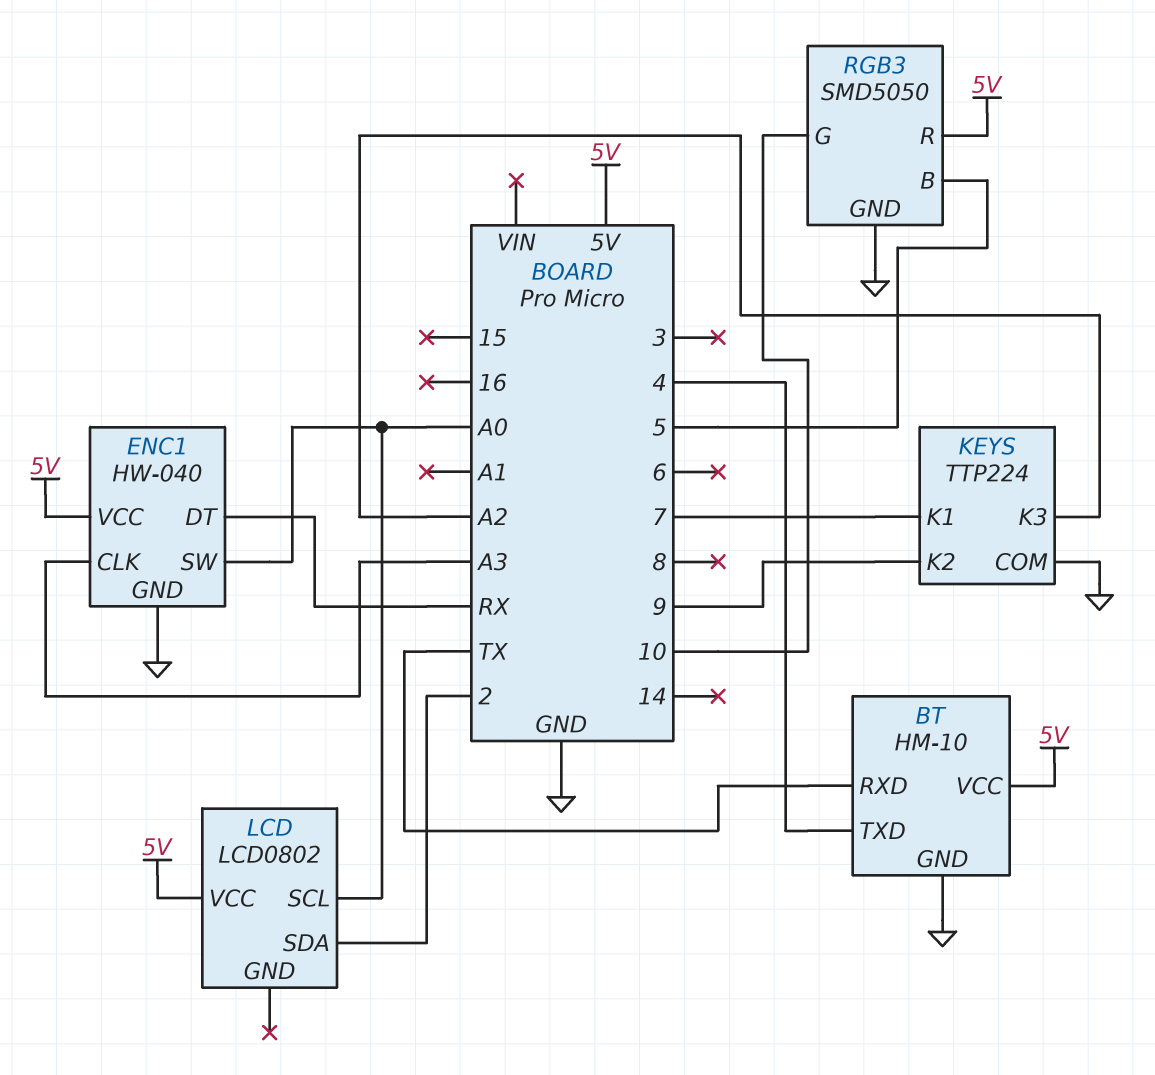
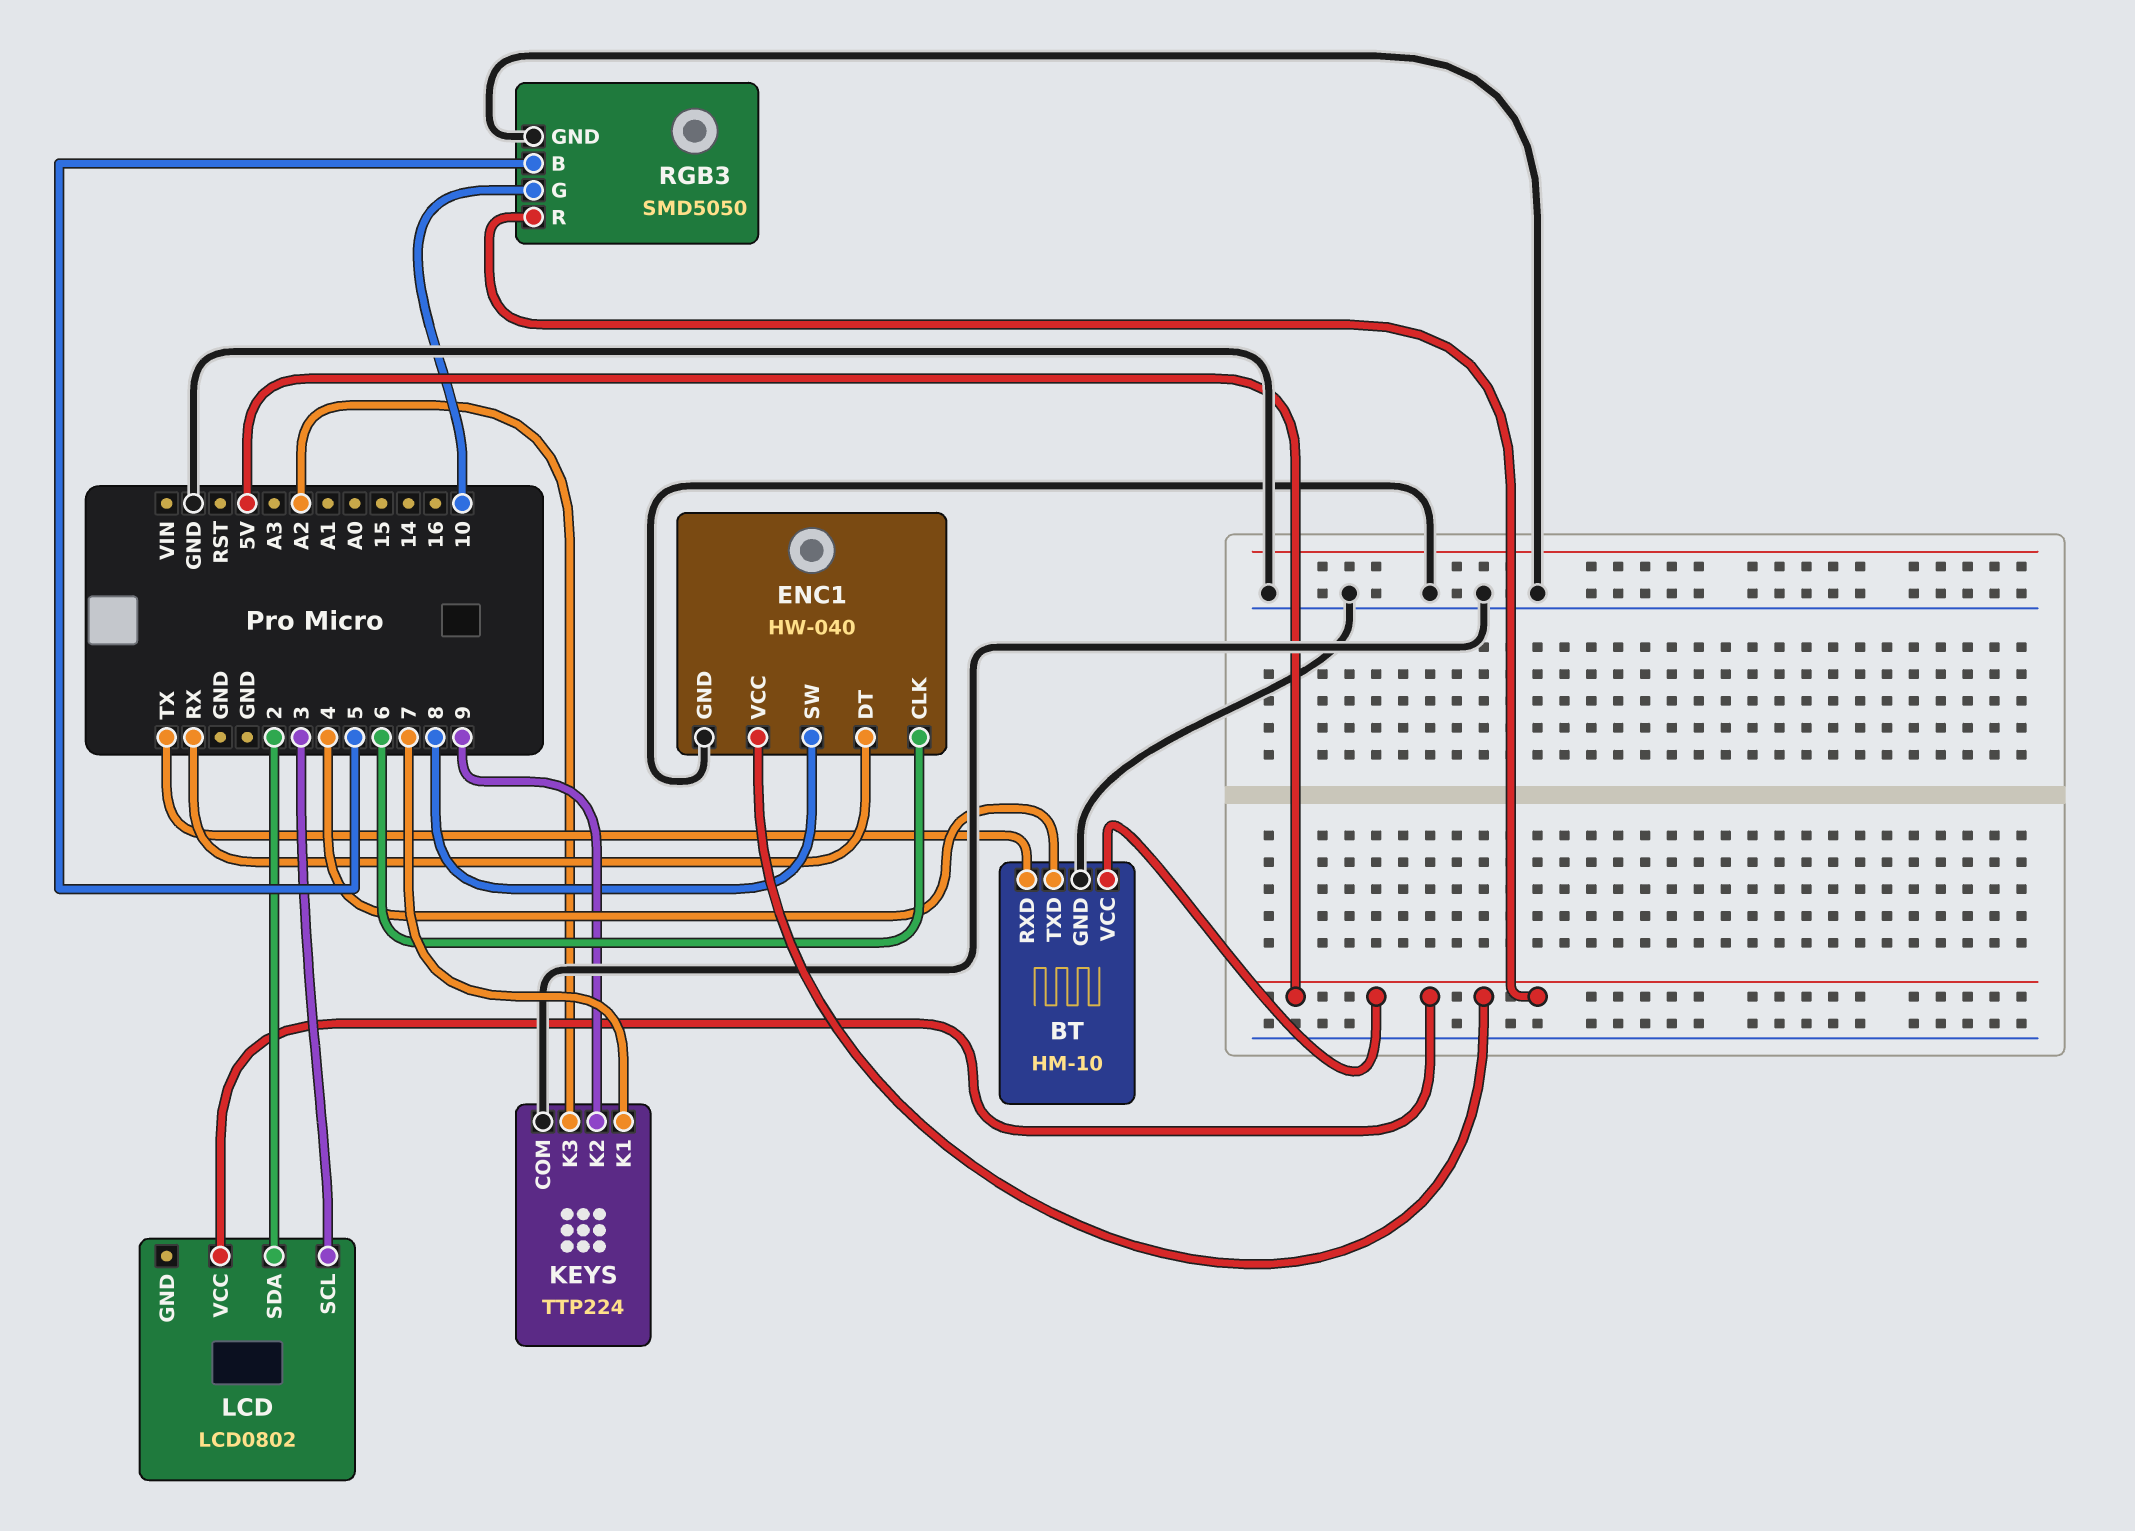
ENC1 pin CLK: A3 -> 6
ENC1 pin SW: A0 -> 8
LCD pin SCL: A0 -> 3

